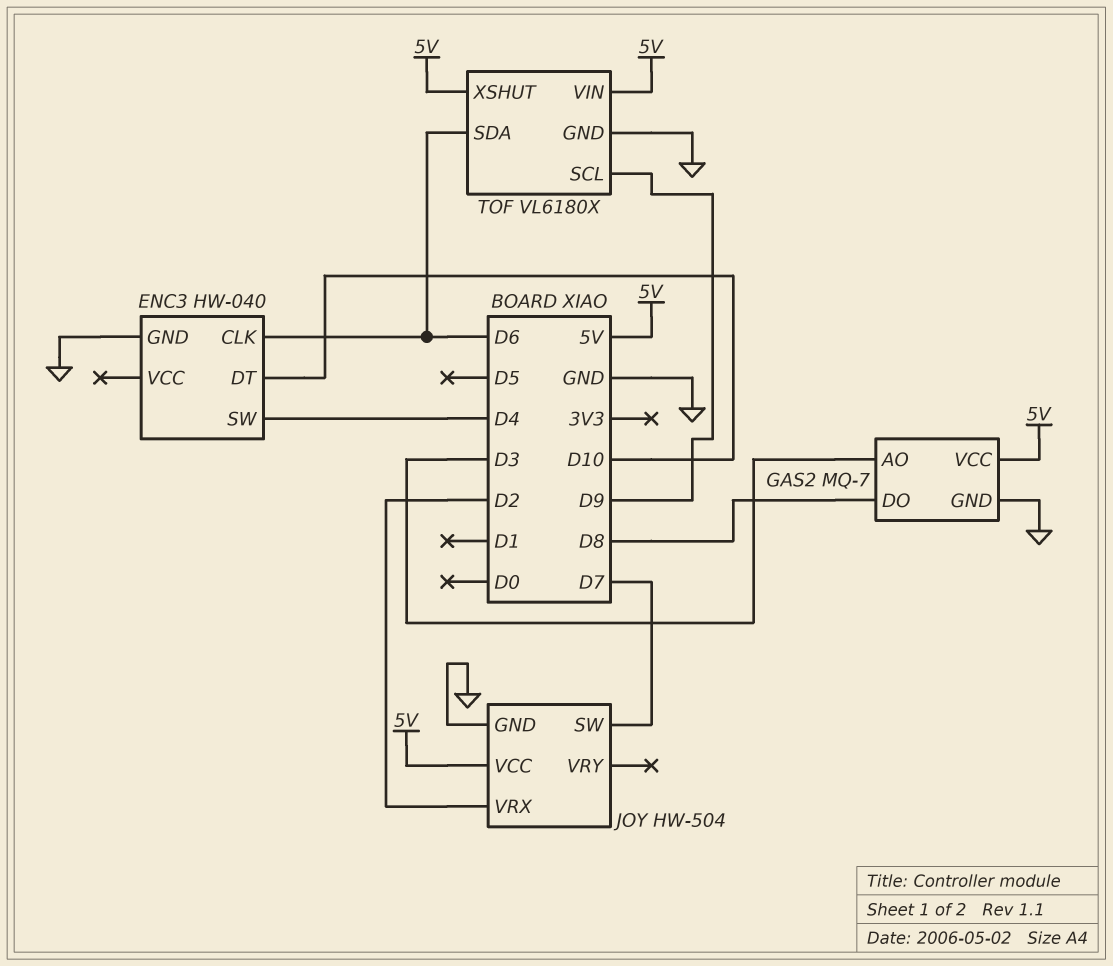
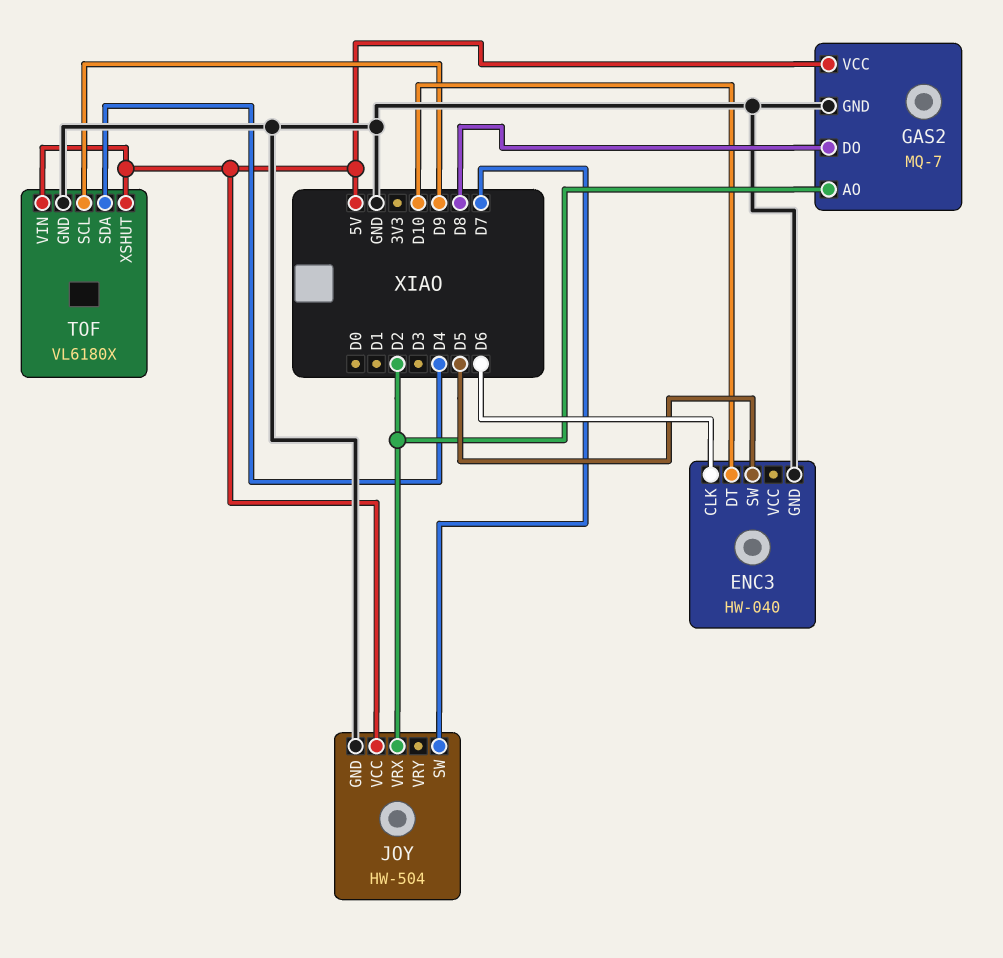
ENC3 pin SW: D4 -> D5
GAS2 pin AO: D3 -> D2
TOF pin SDA: D6 -> D4

